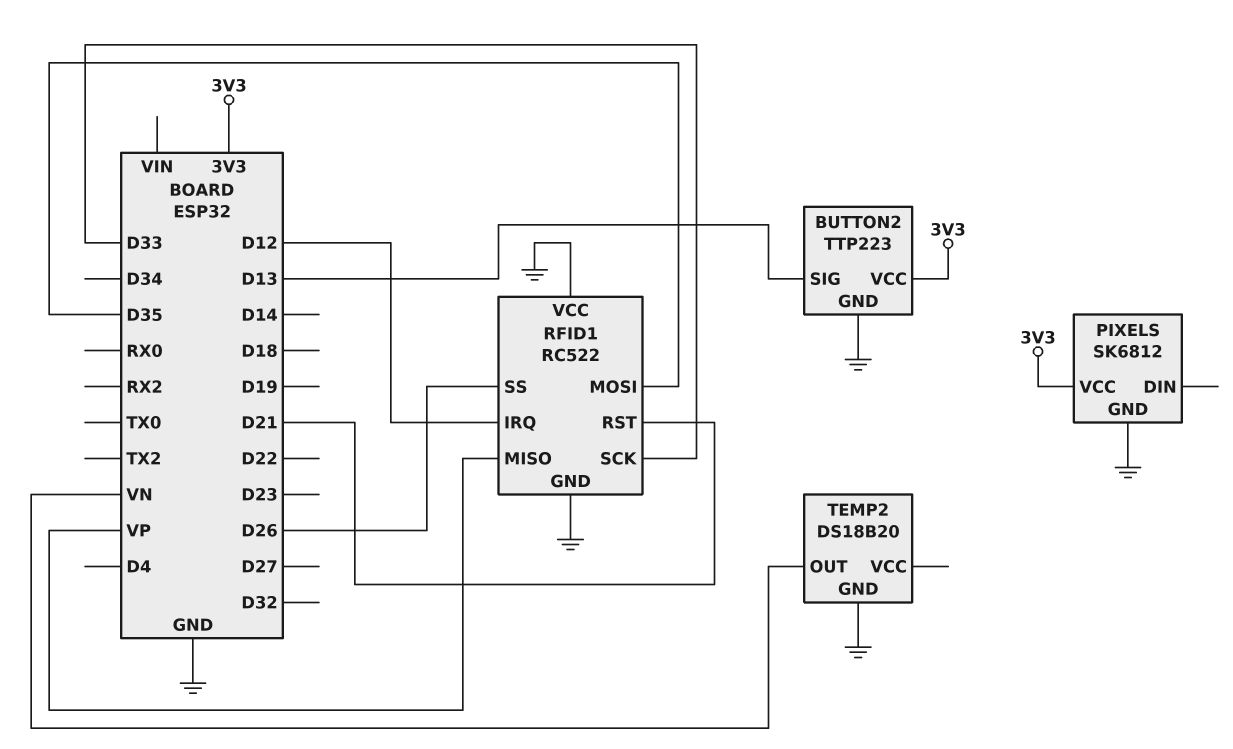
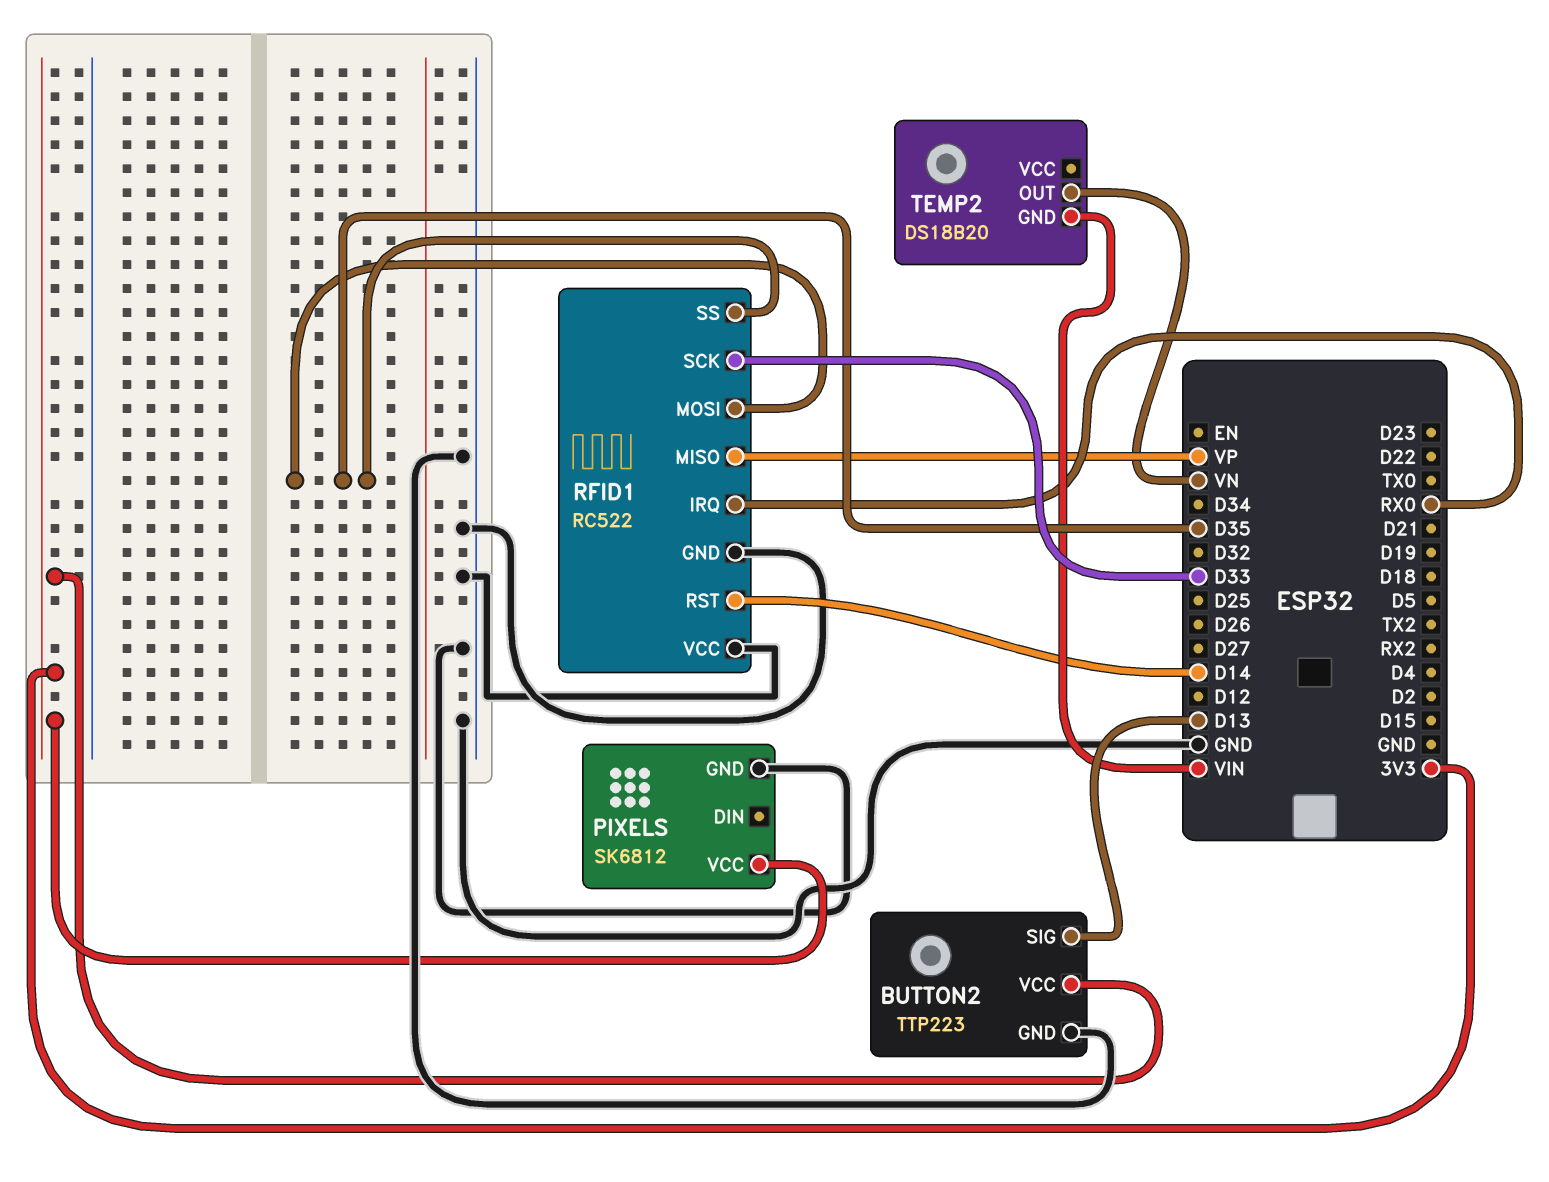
RFID1 pin IRQ: D12 -> RX0
RFID1 pin RST: D21 -> D14
RFID1 pin SS: D26 -> D35
TEMP2 pin GND: GND -> VIN

